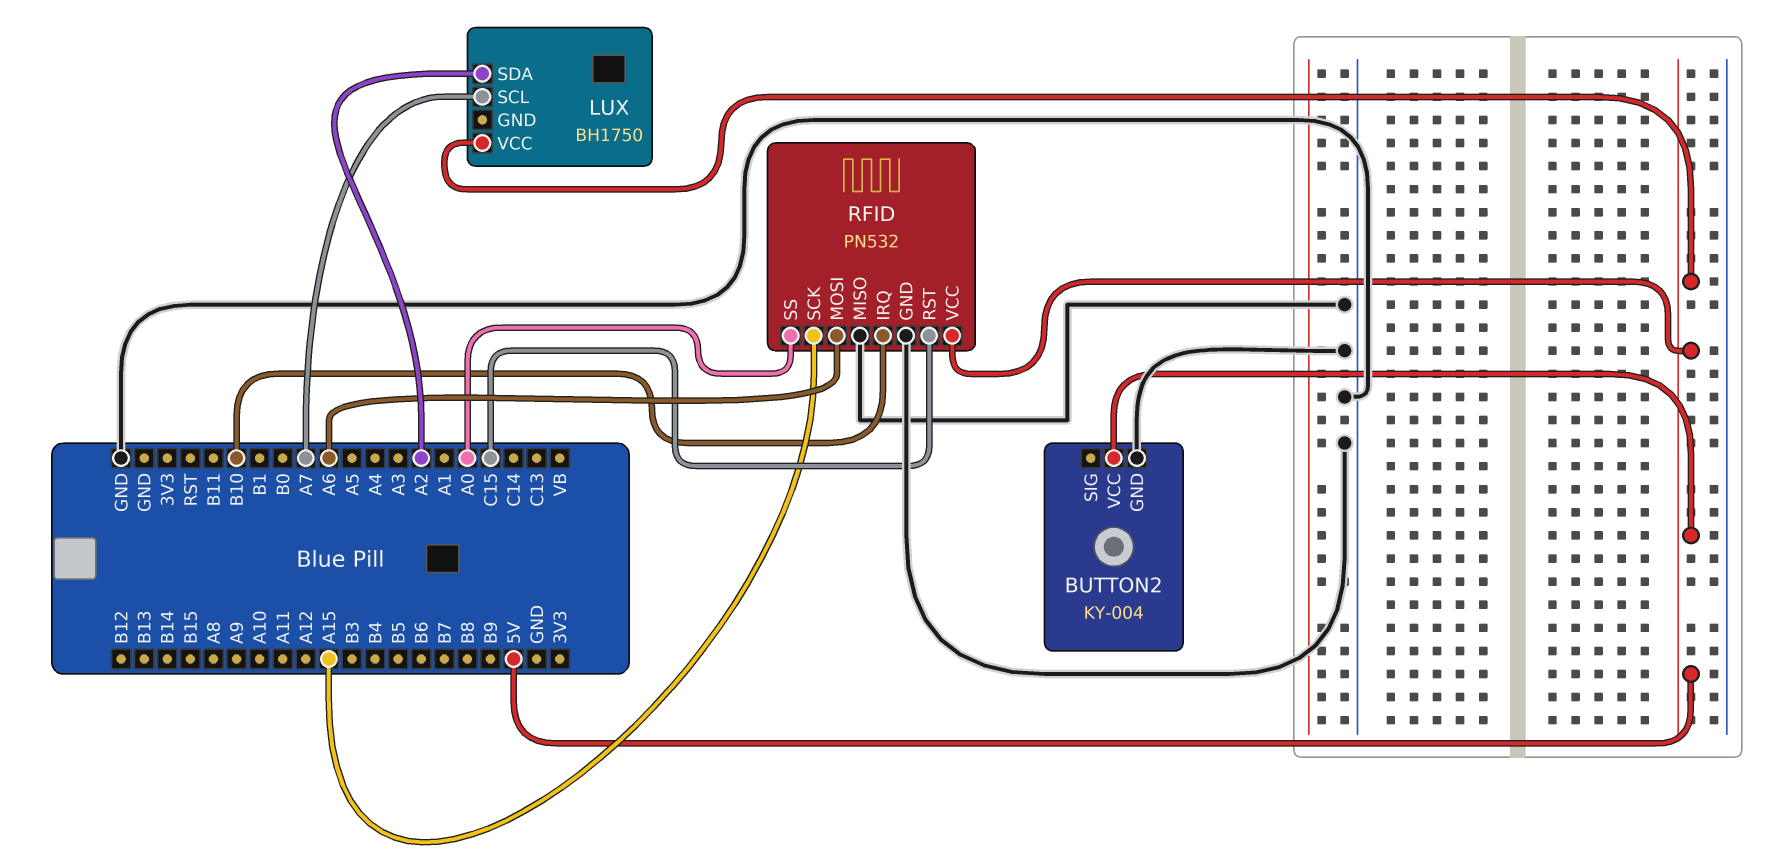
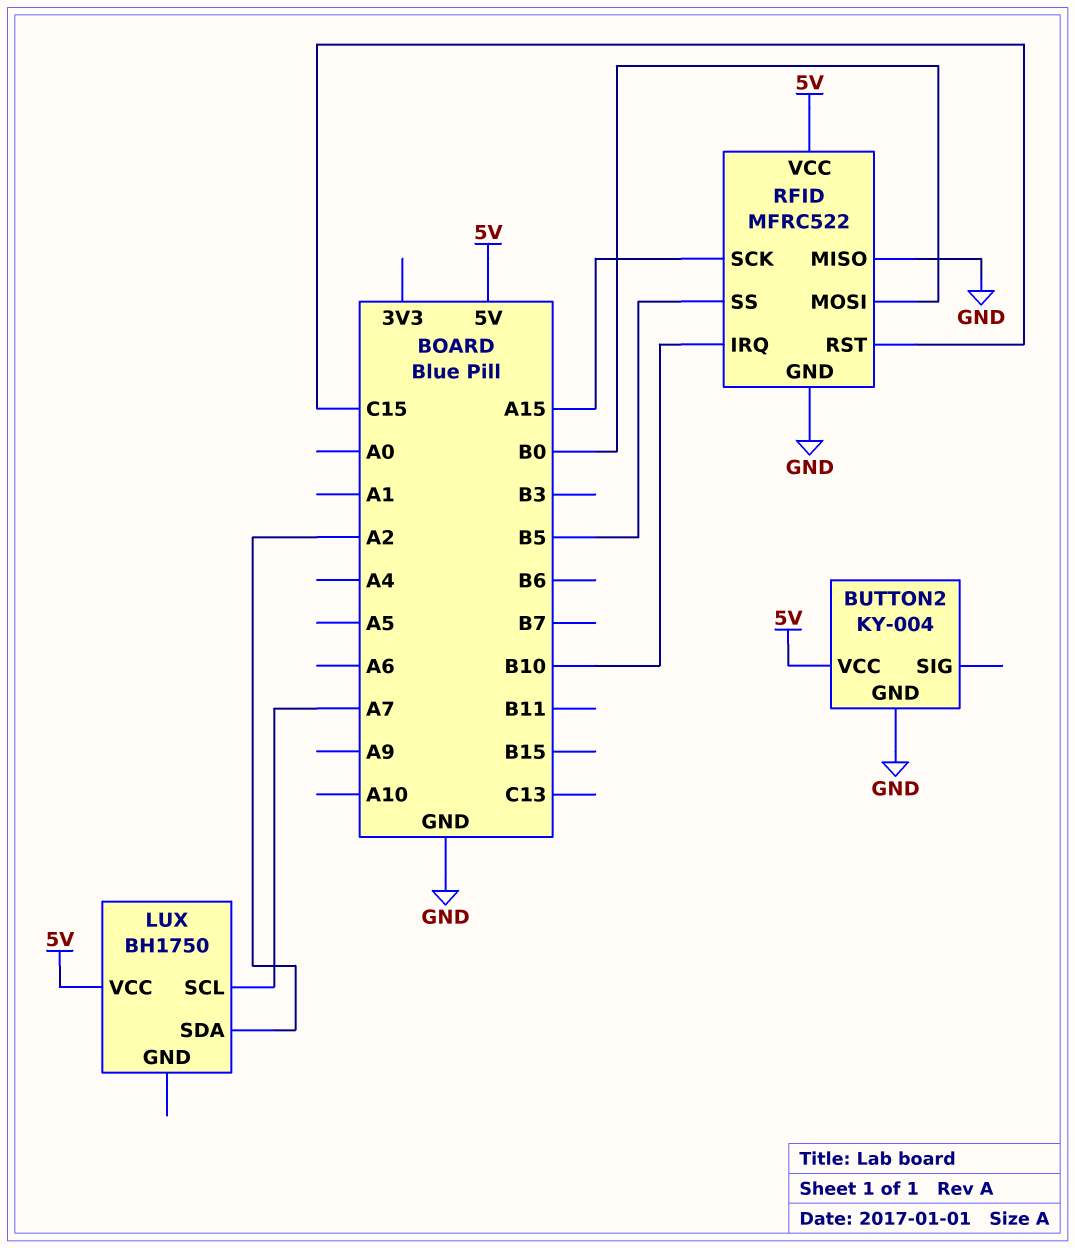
RFID: PN532 -> MFRC522
RFID pin MOSI: A6 -> B0
RFID pin SS: A0 -> B5

